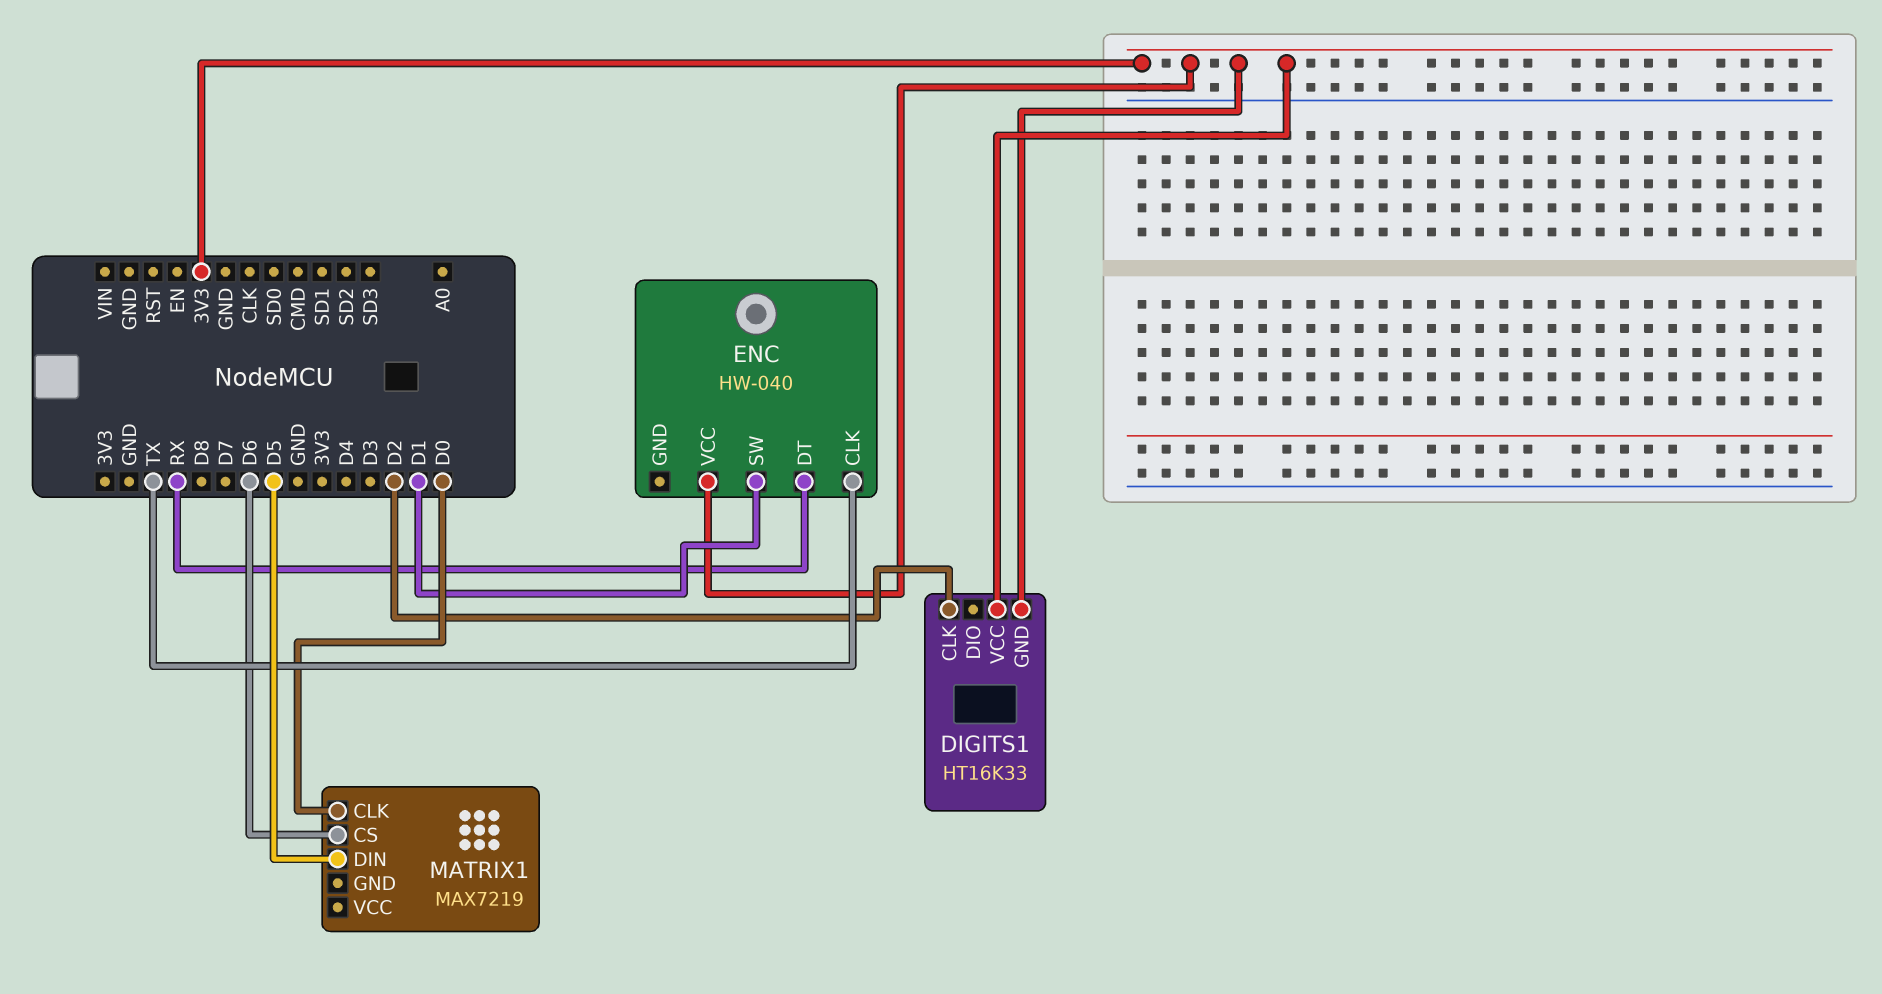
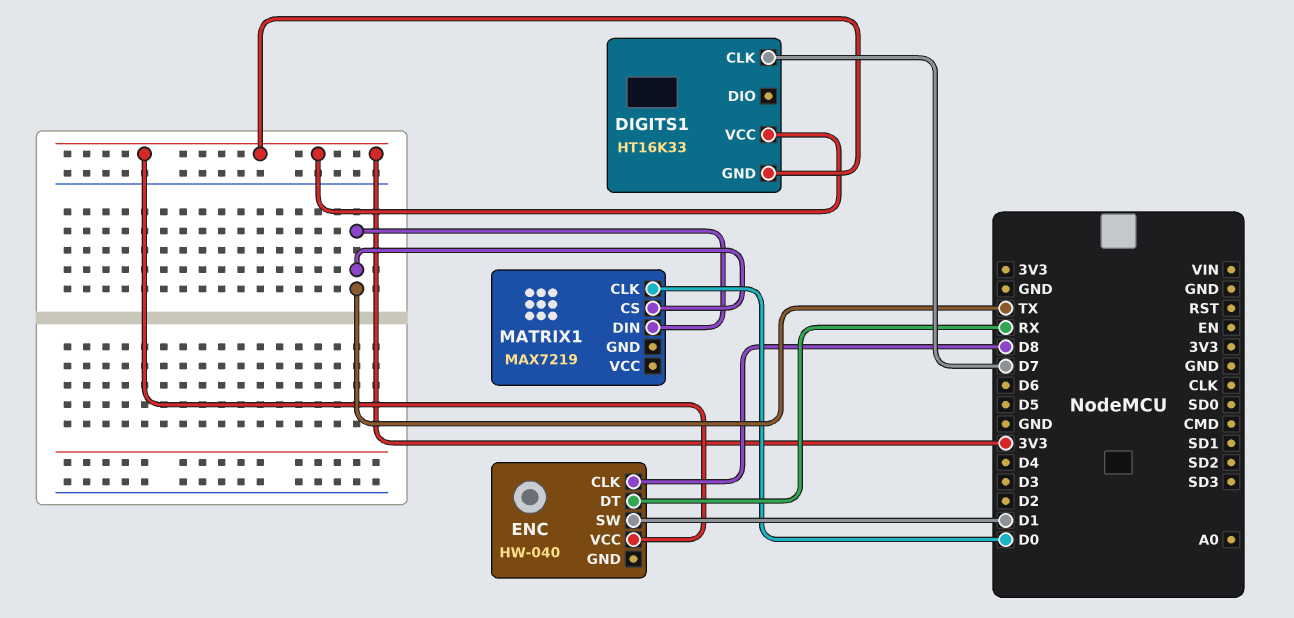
DIGITS1 pin CLK: D2 -> D7
ENC pin CLK: TX -> D8
MATRIX1 pin CS: D6 -> TX
MATRIX1 pin DIN: D5 -> TX

